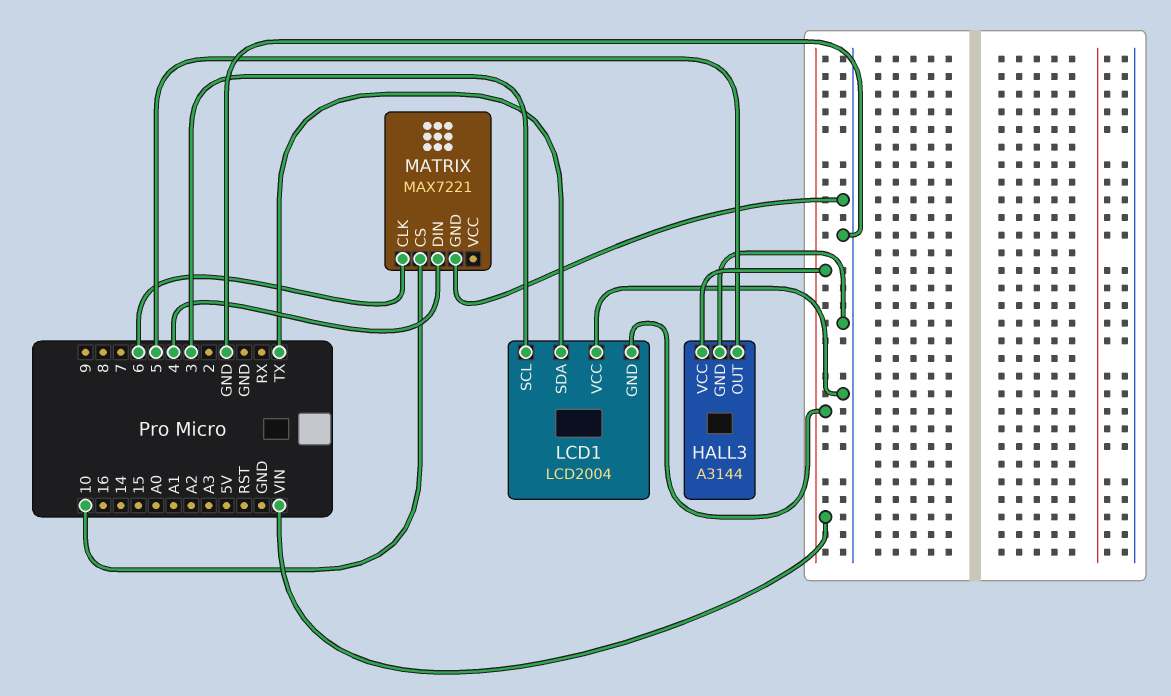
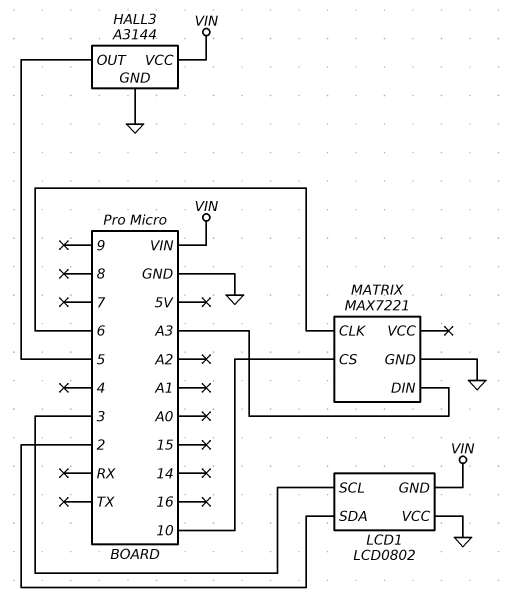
LCD1: LCD2004 -> LCD0802
LCD1 pin SDA: TX -> 2
MATRIX pin DIN: 4 -> A3

